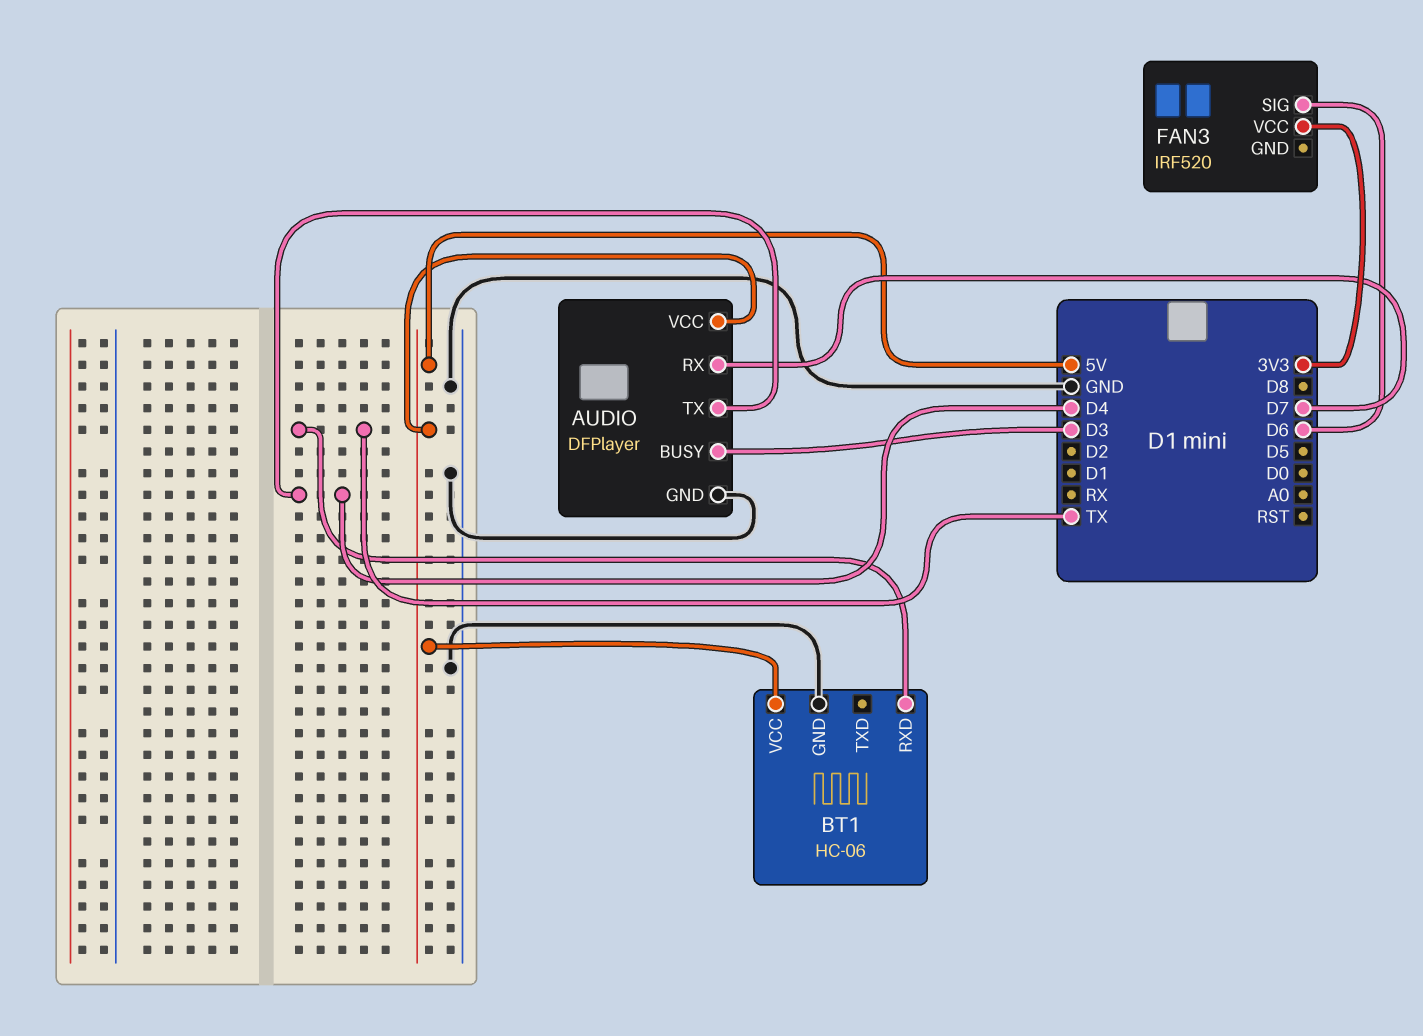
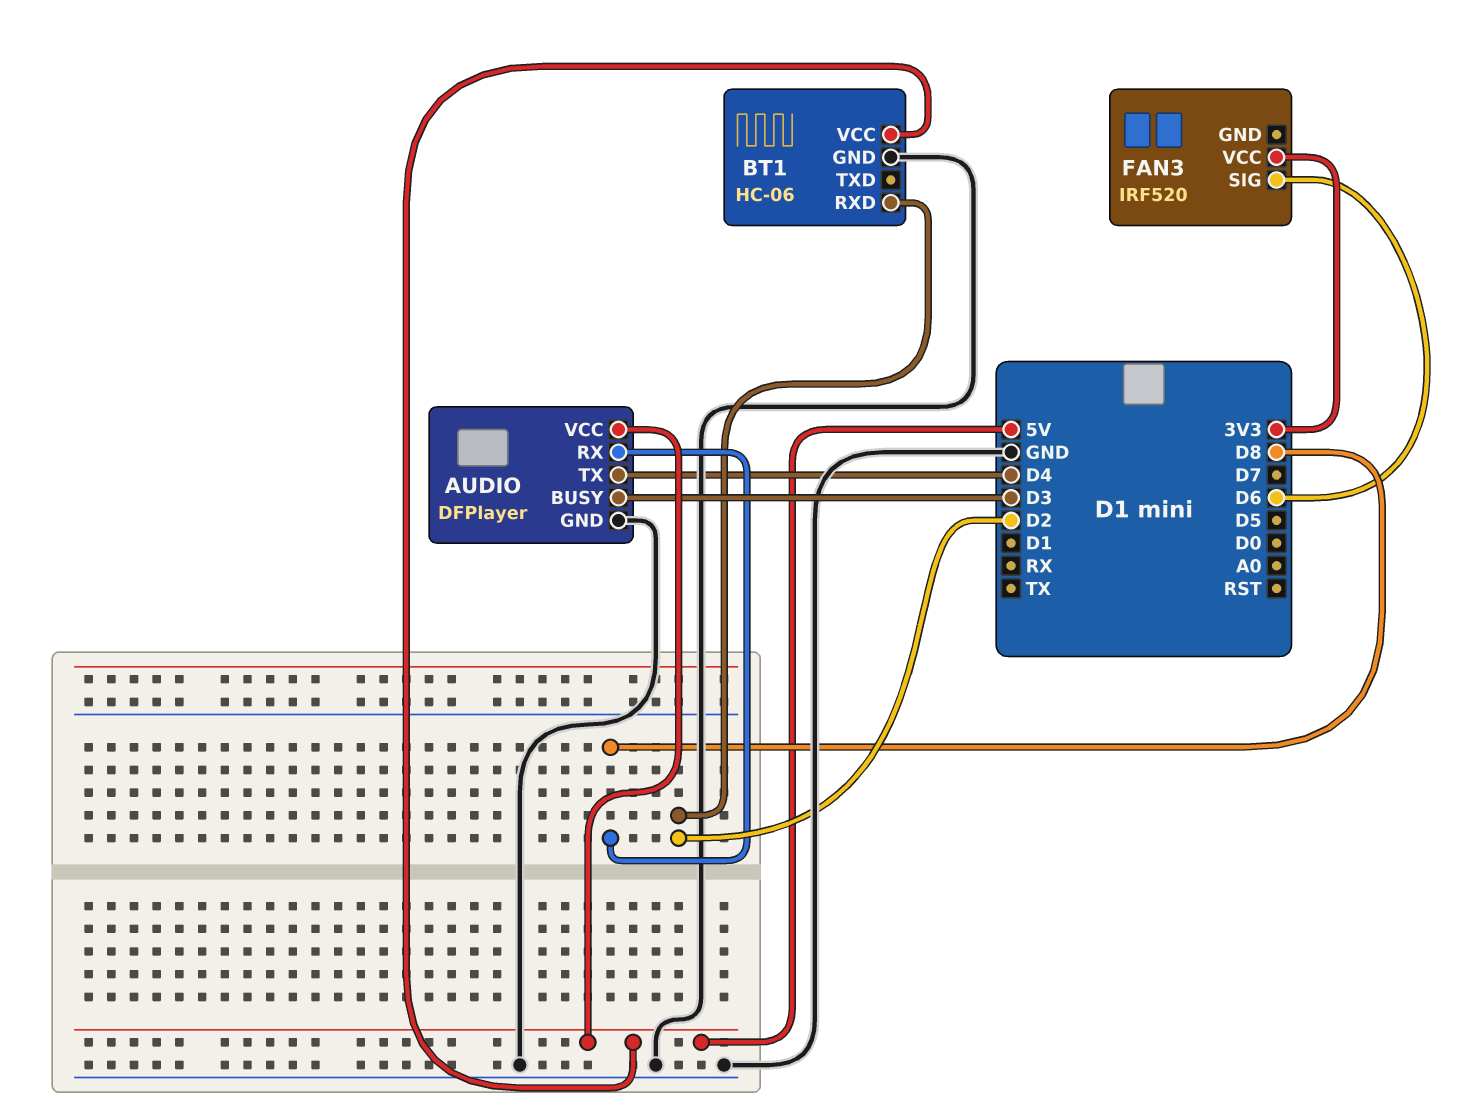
AUDIO pin RX: D7 -> D8
BT1 pin RXD: TX -> D2

